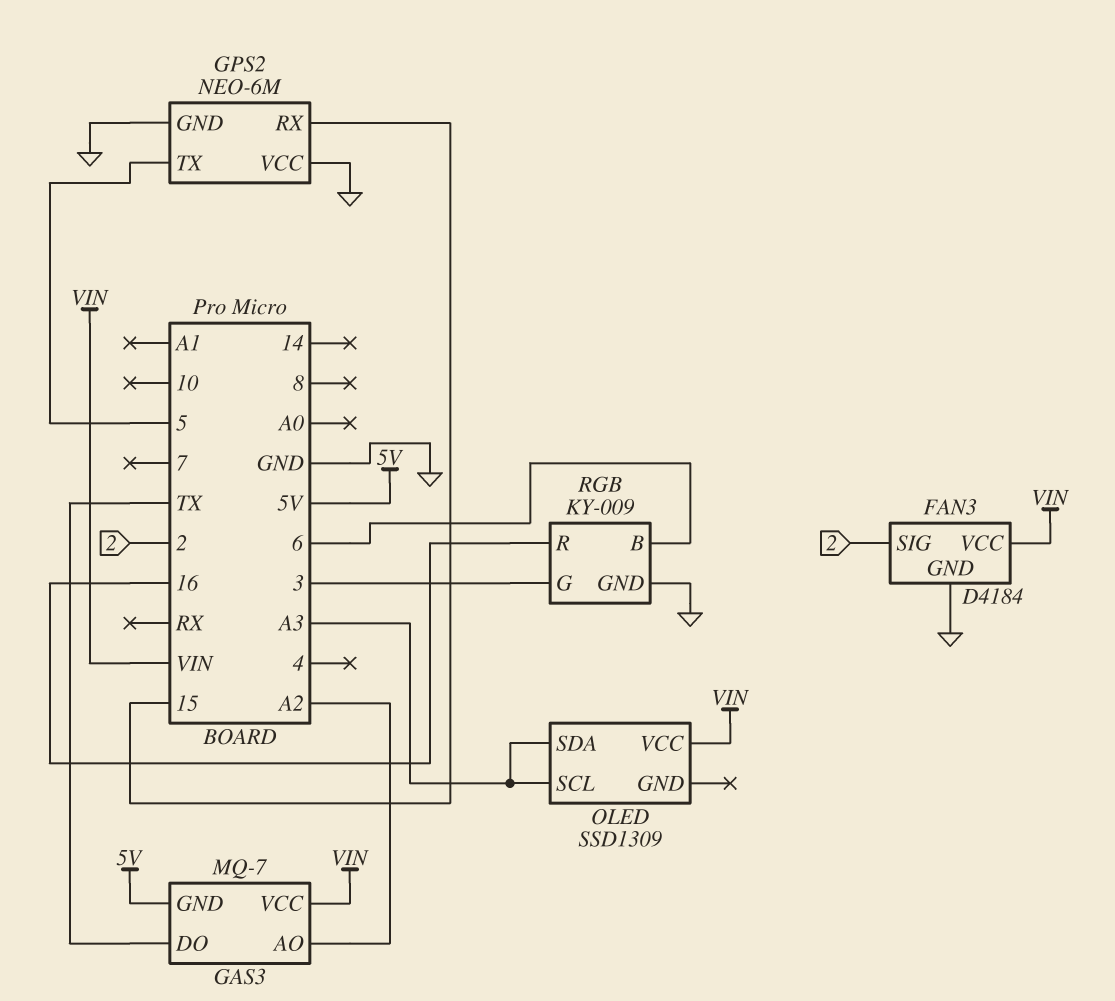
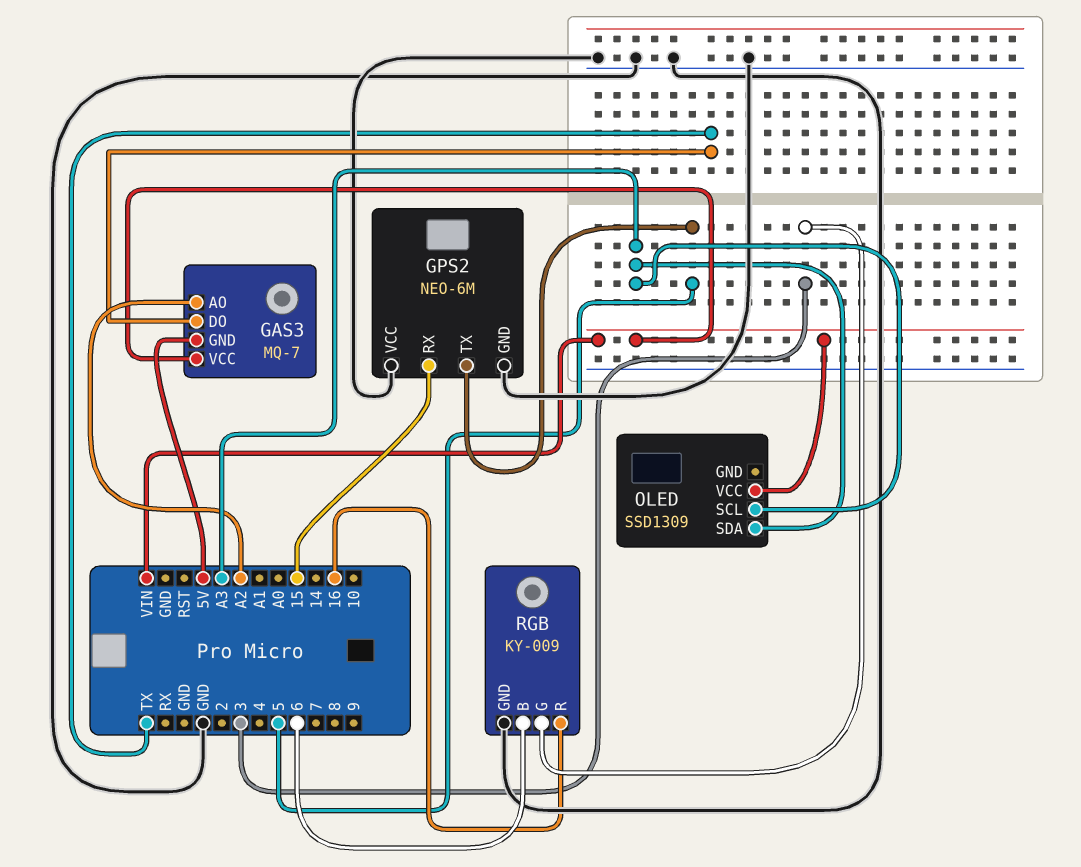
FAN3: D4184 -> none
FAN3 pin GND: GND -> none
FAN3 pin SIG: 2 -> none
FAN3 pin VCC: VIN -> none

